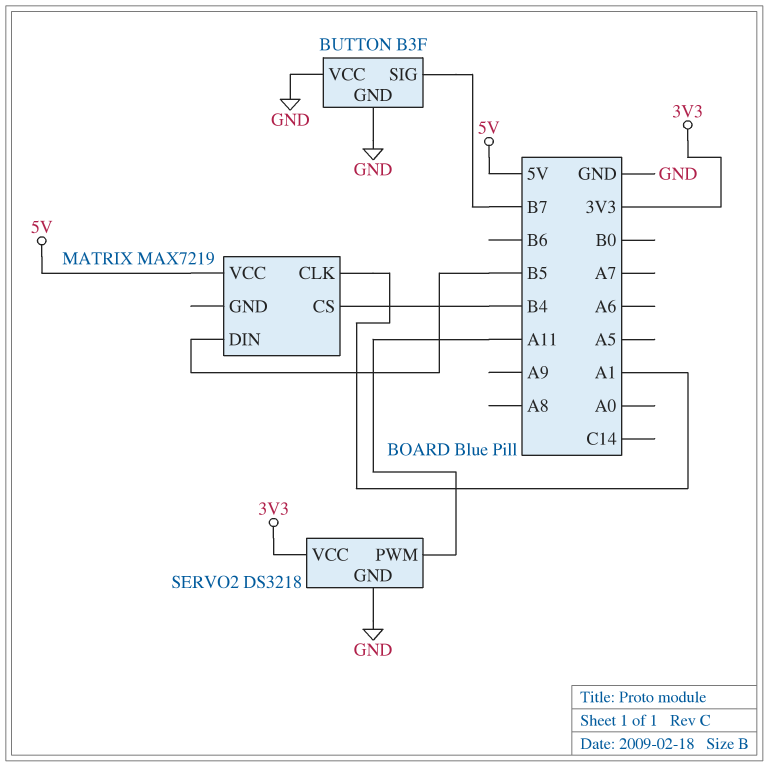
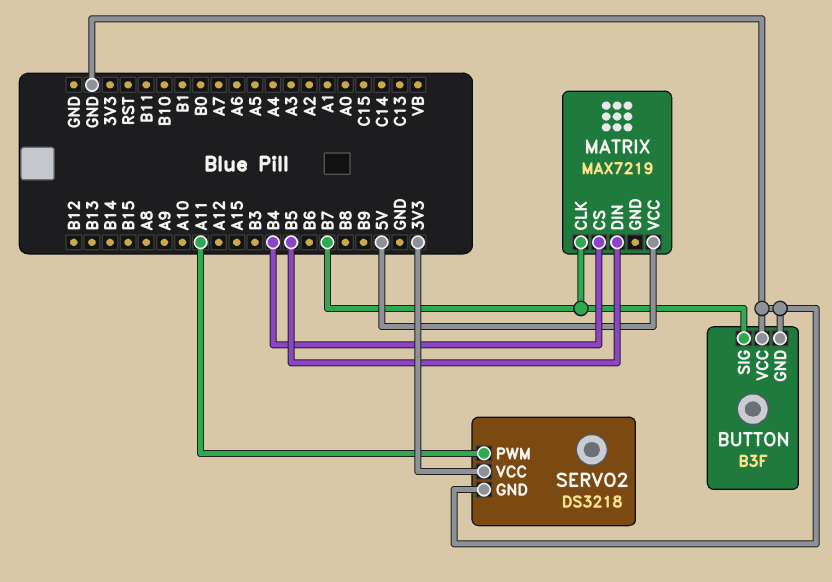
MATRIX pin CLK: A1 -> B7

